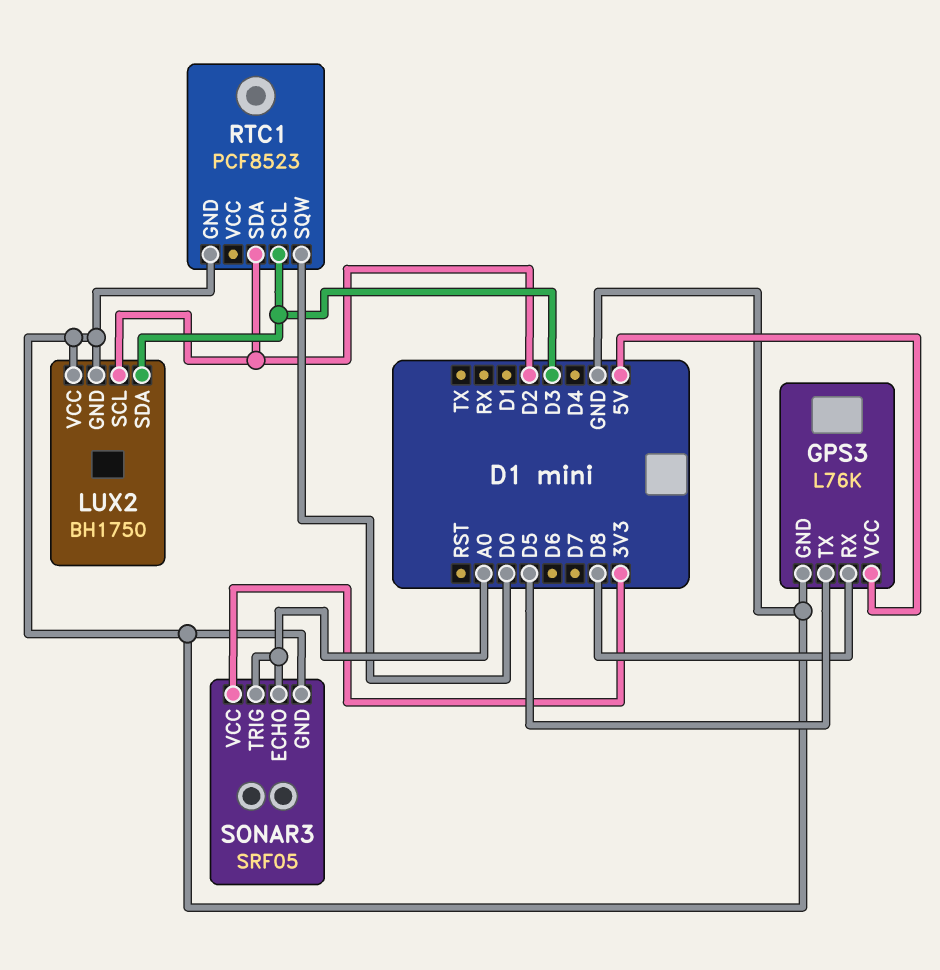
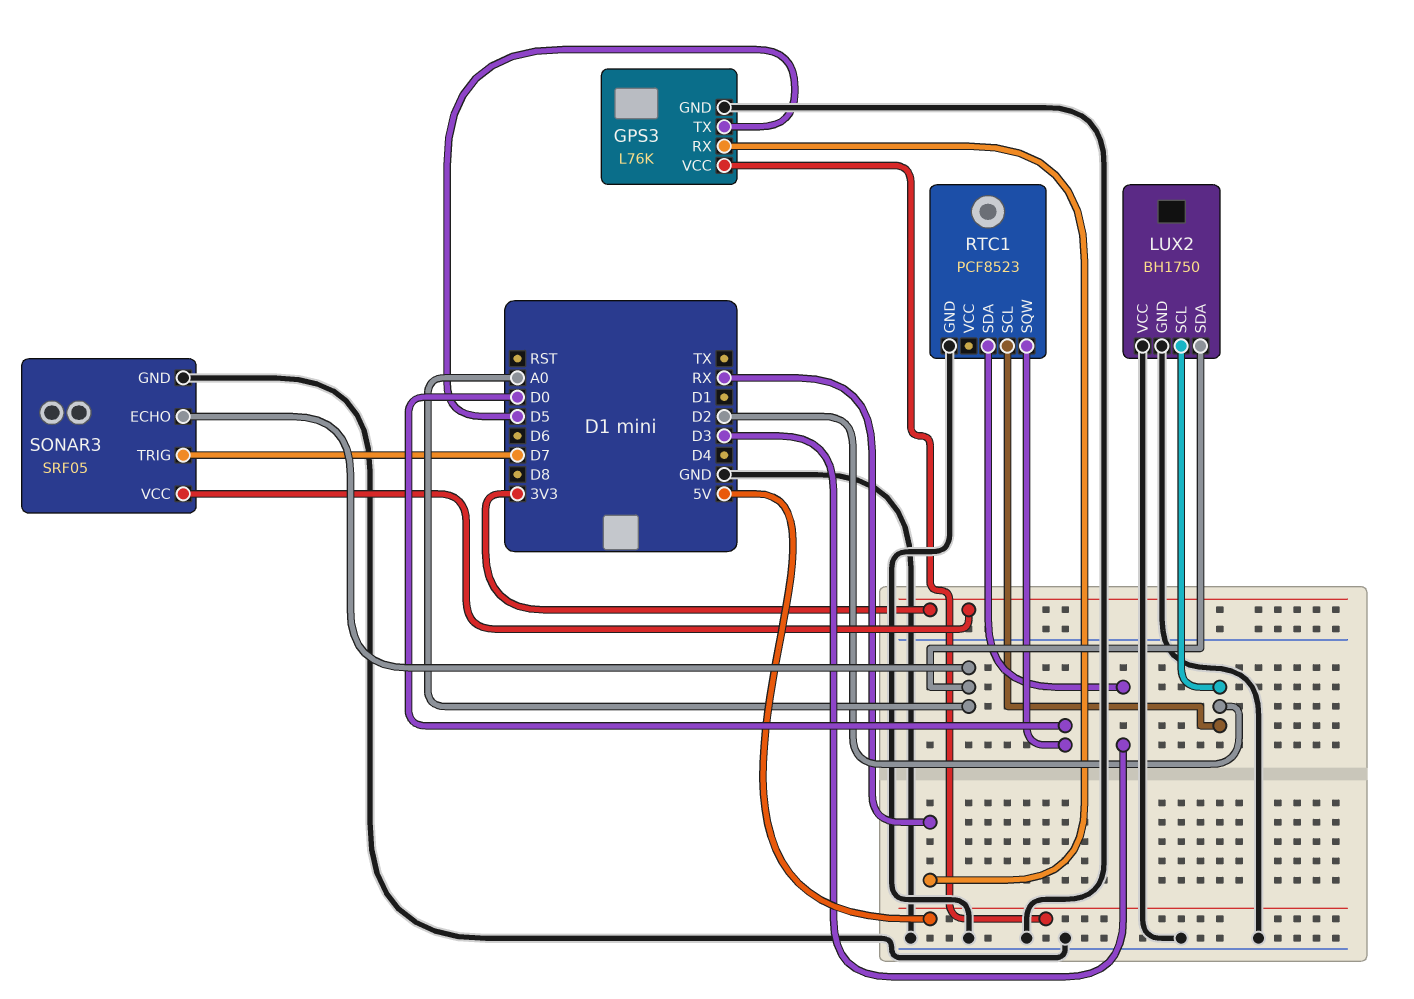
GPS3 pin RX: D8 -> RX
LUX2 pin SDA: D3 -> A0
RTC1 pin SCL: D3 -> D2
RTC1 pin SDA: D2 -> D3
SONAR3 pin TRIG: A0 -> D7

